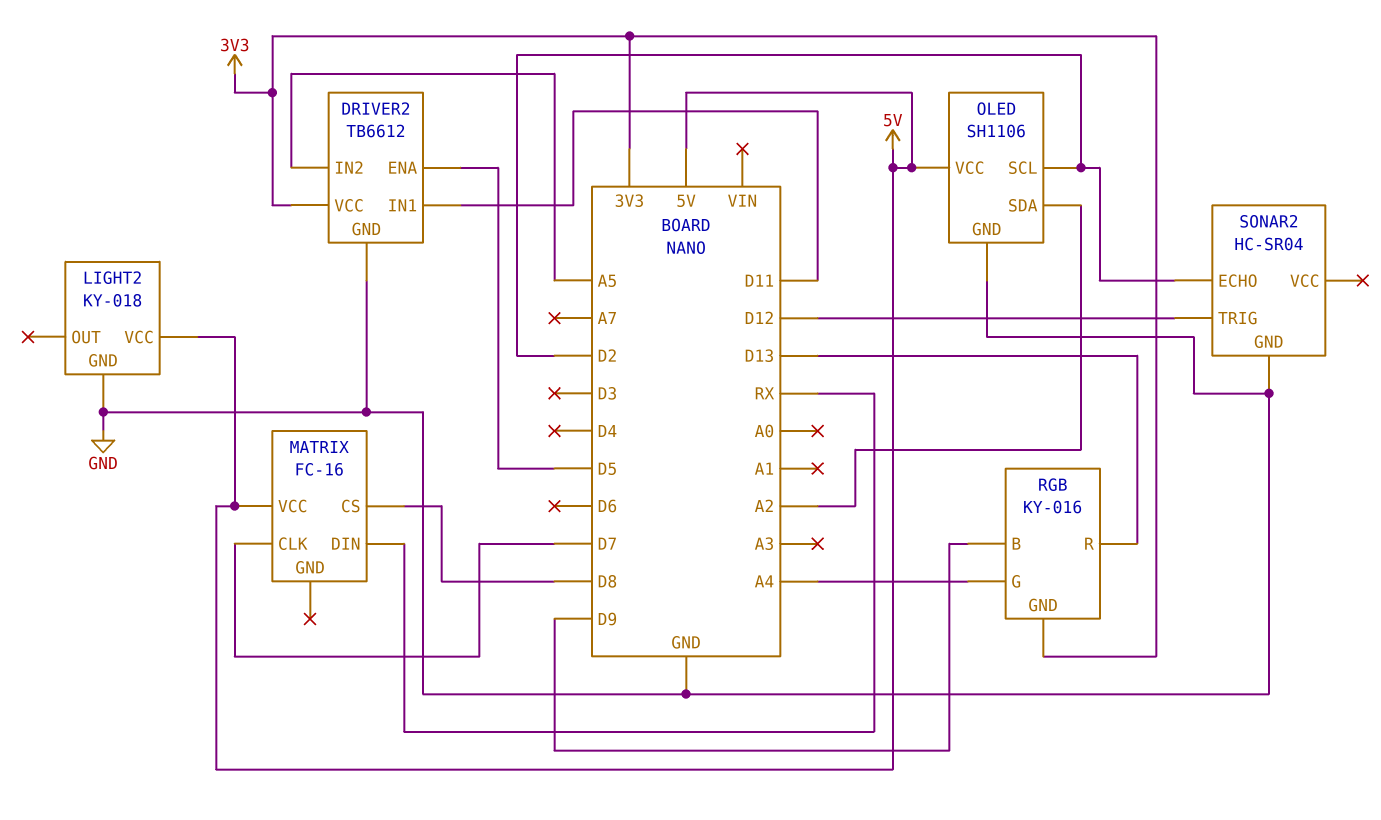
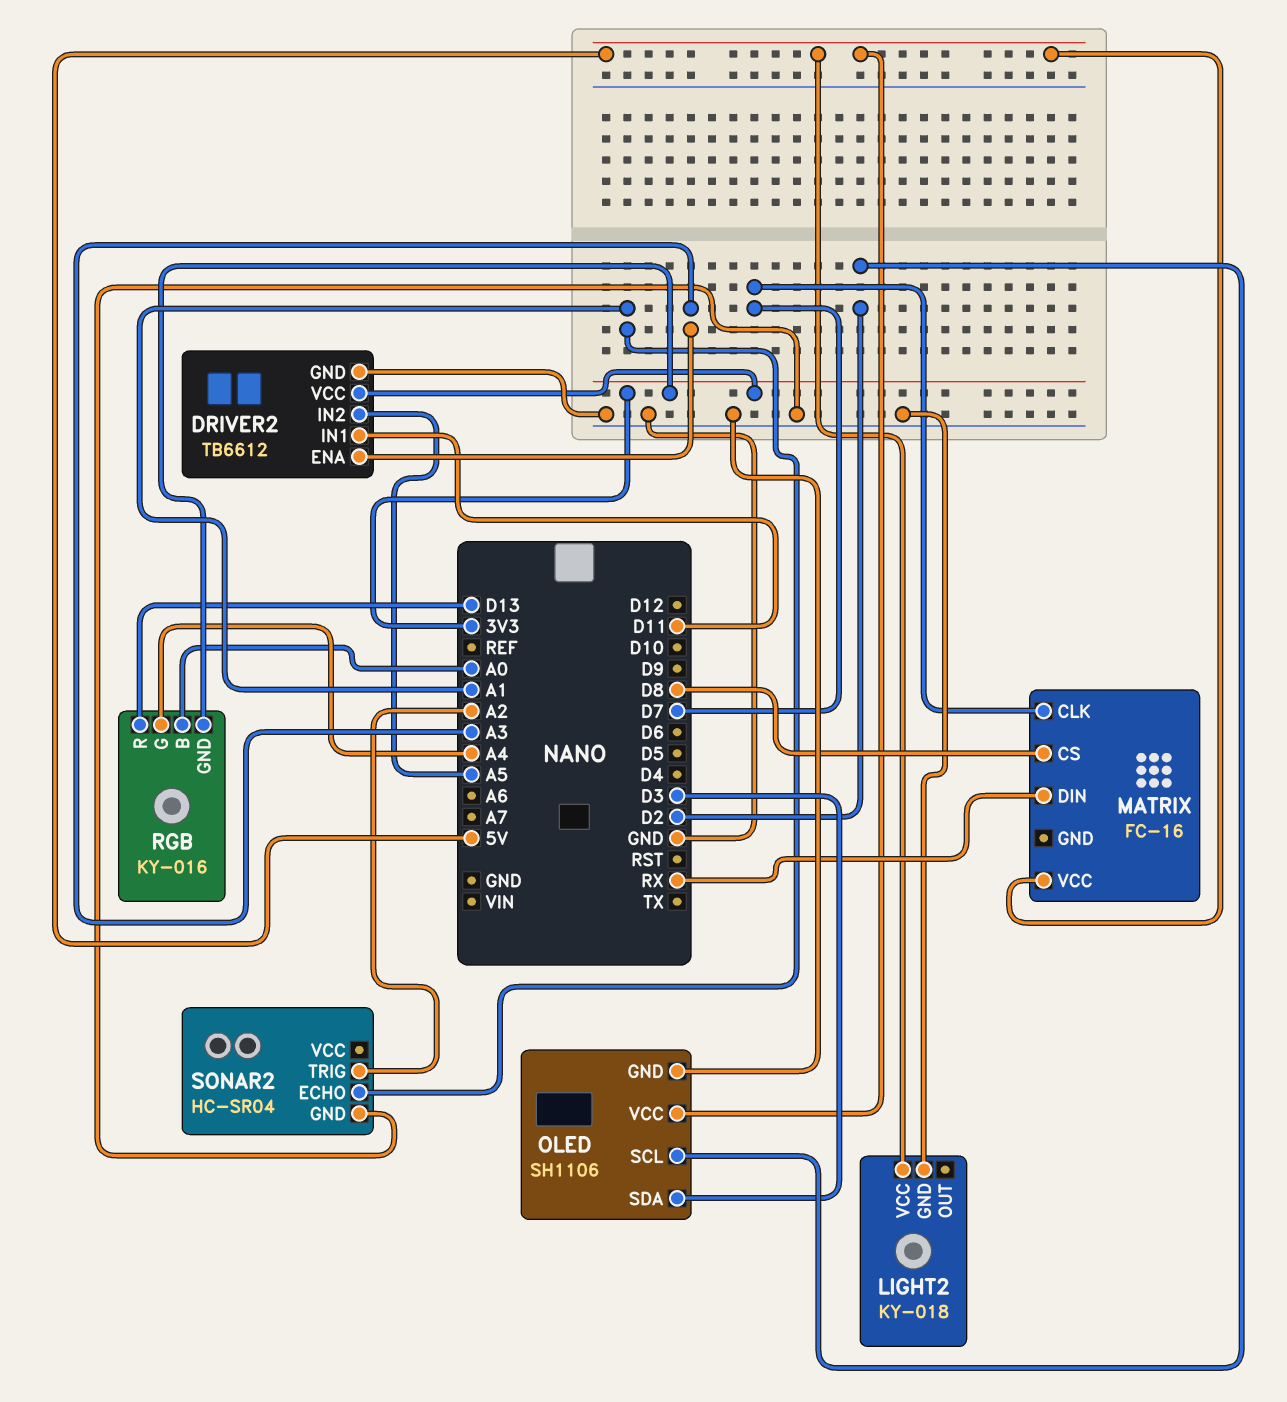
DRIVER2 pin ENA: D5 -> A3
OLED pin SDA: A2 -> D3
RGB pin B: D9 -> A0
SONAR2 pin ECHO: D2 -> A1
SONAR2 pin TRIG: D12 -> A2

